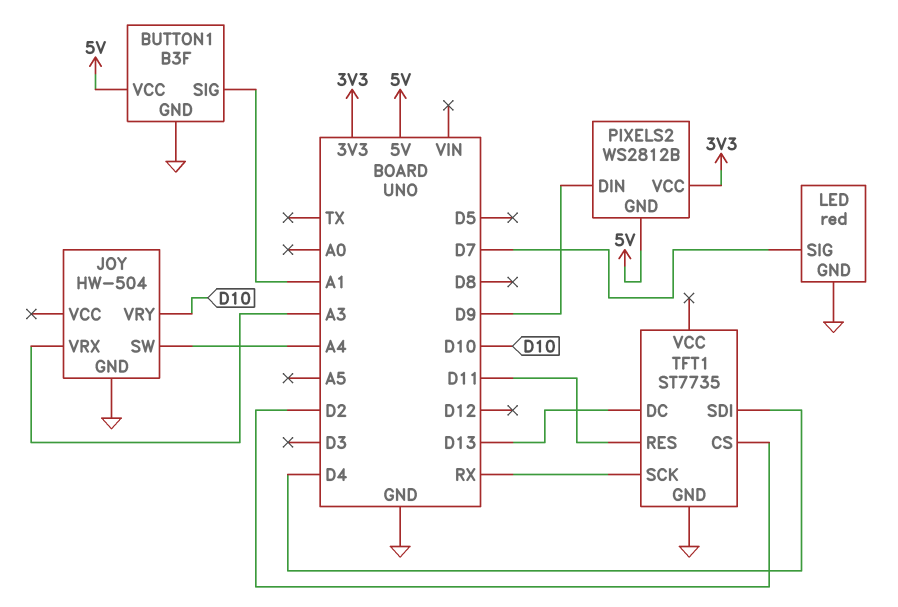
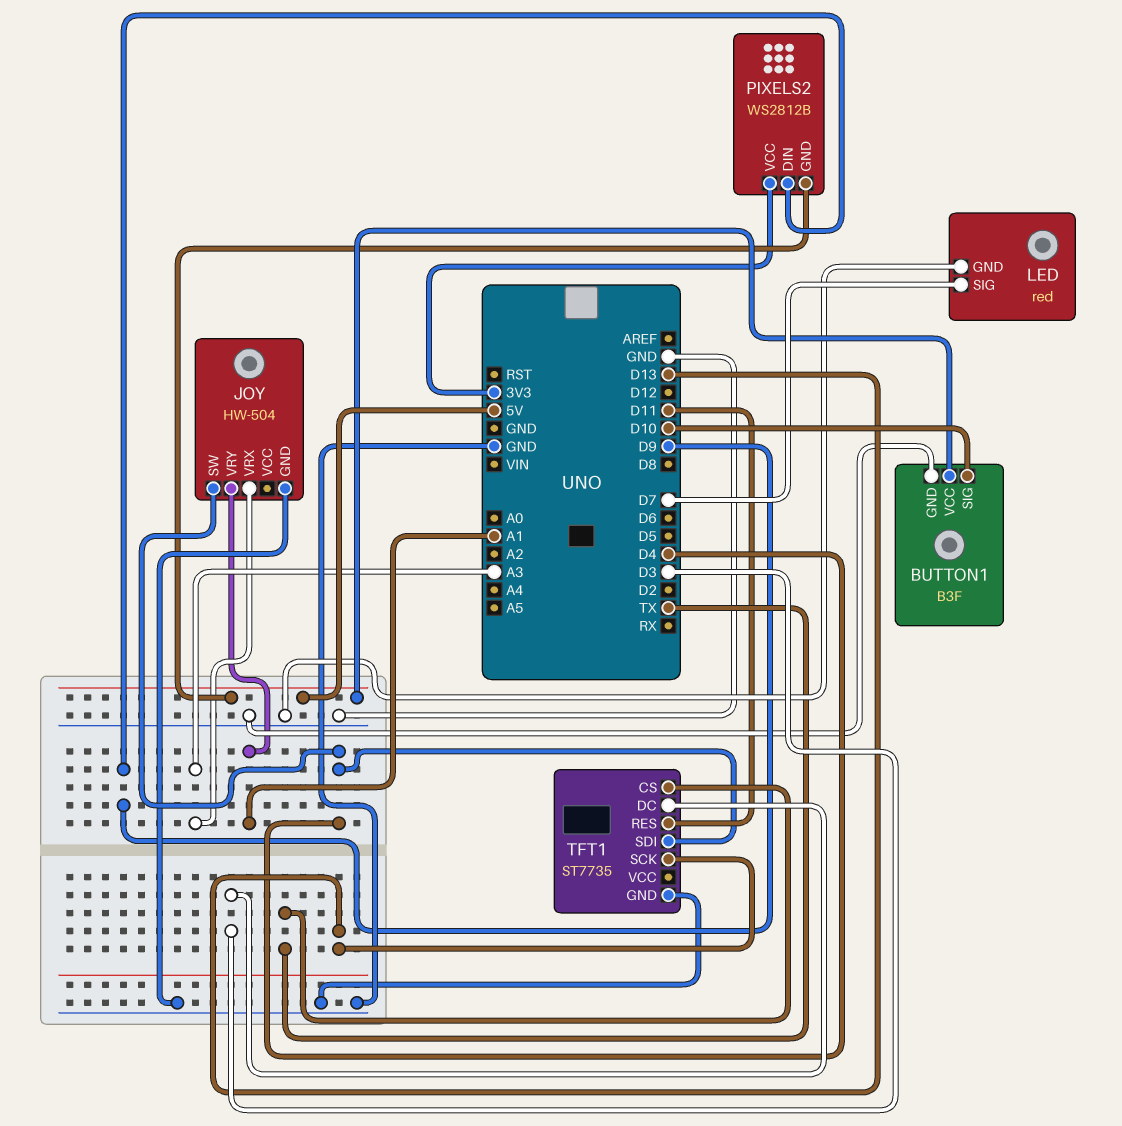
BUTTON1 pin SIG: A1 -> D10
JOY pin SW: A4 -> D4
JOY pin VRY: D10 -> A1
TFT1 pin CS: D2 -> TX
TFT1 pin DC: D13 -> D3
TFT1 pin SCK: RX -> D13

